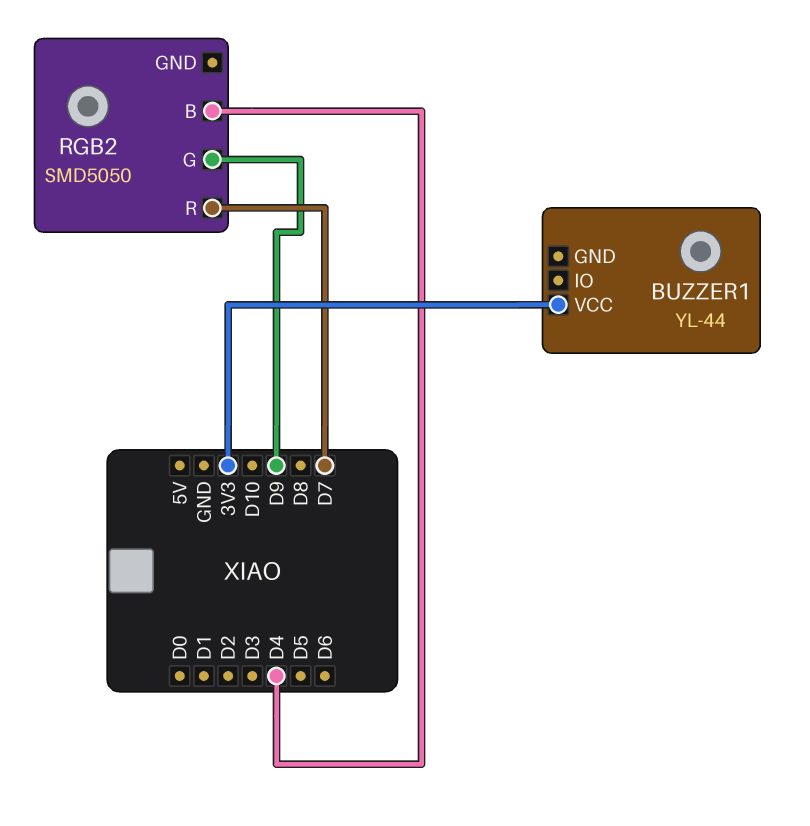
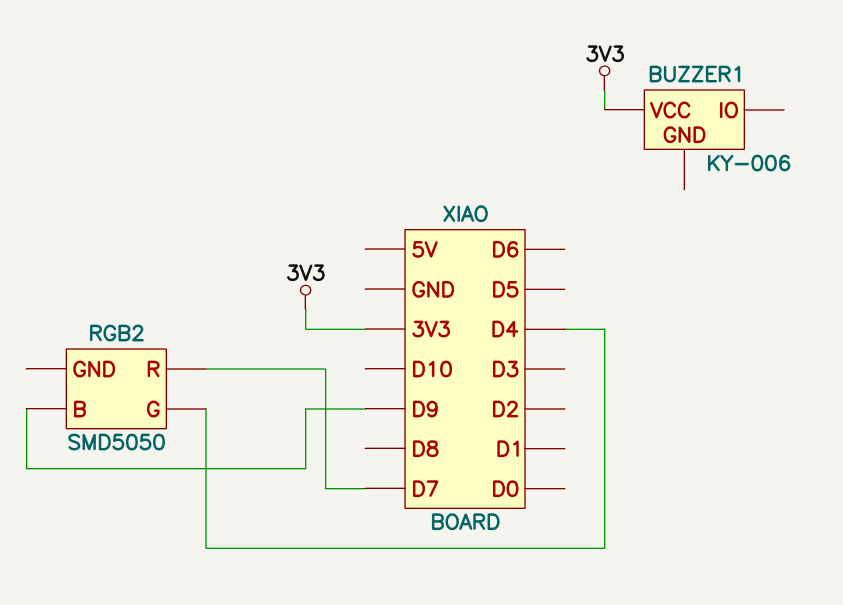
BUZZER1: YL-44 -> KY-006
RGB2 pin B: D4 -> D9
RGB2 pin G: D9 -> D4

